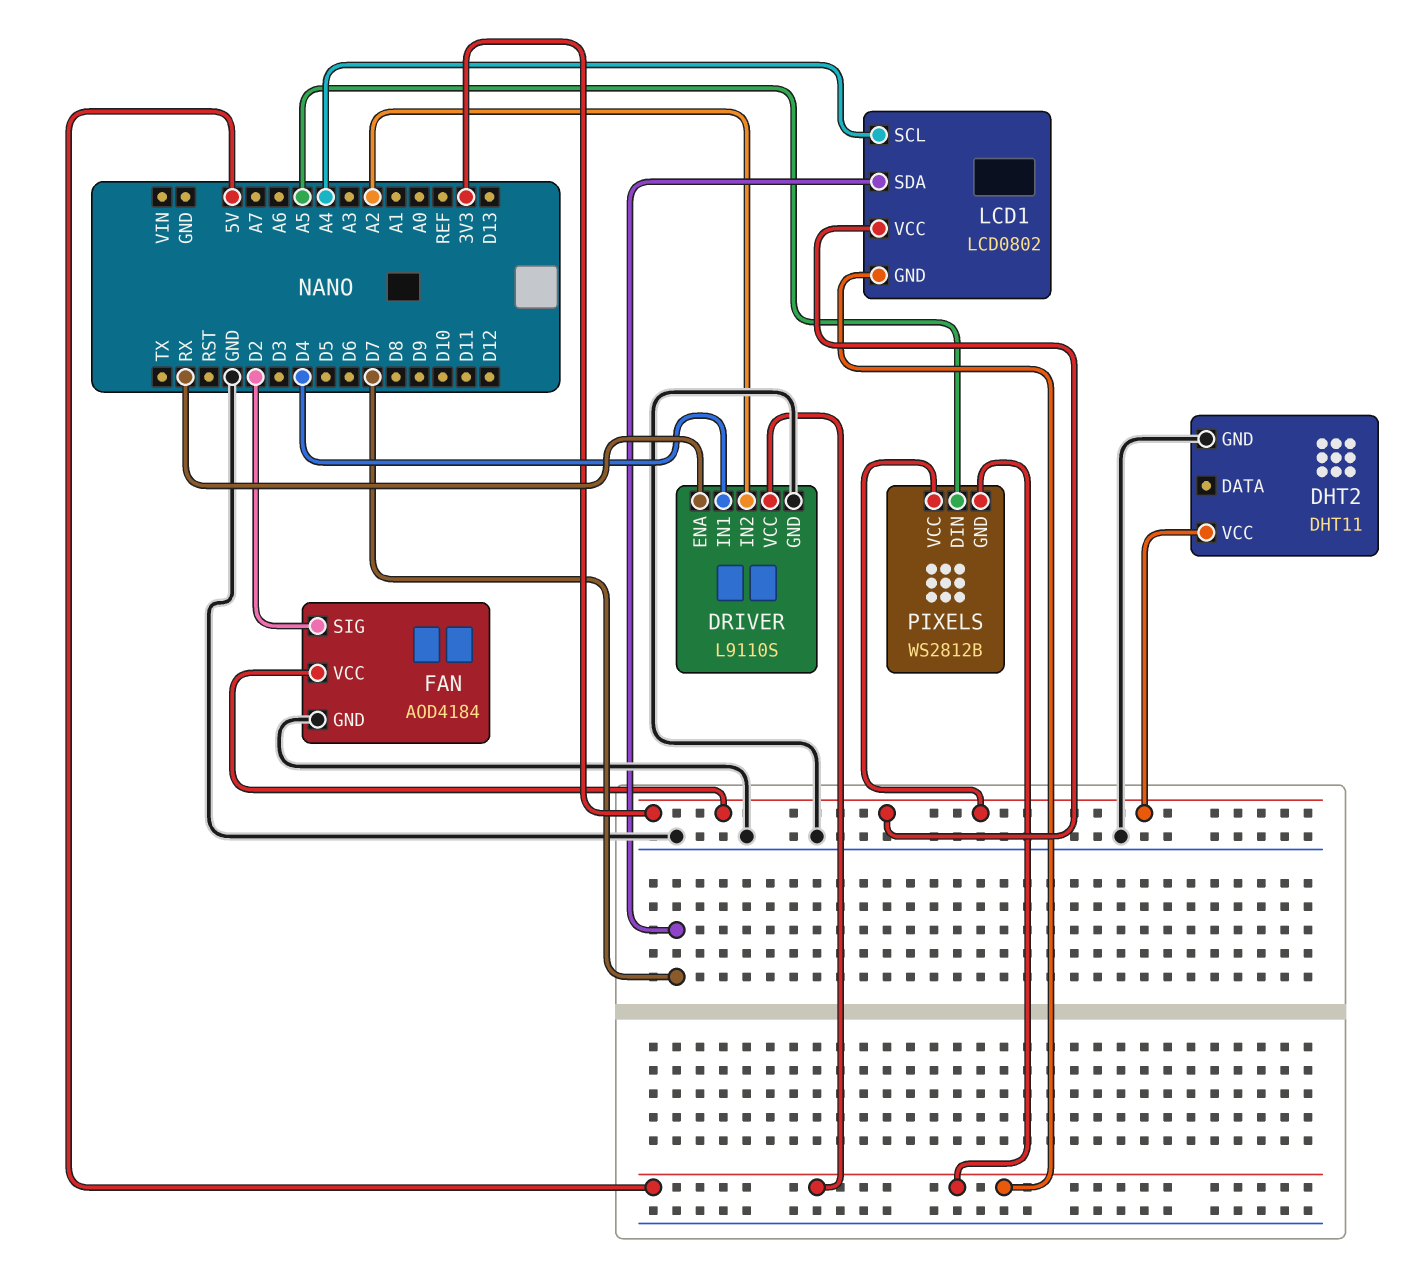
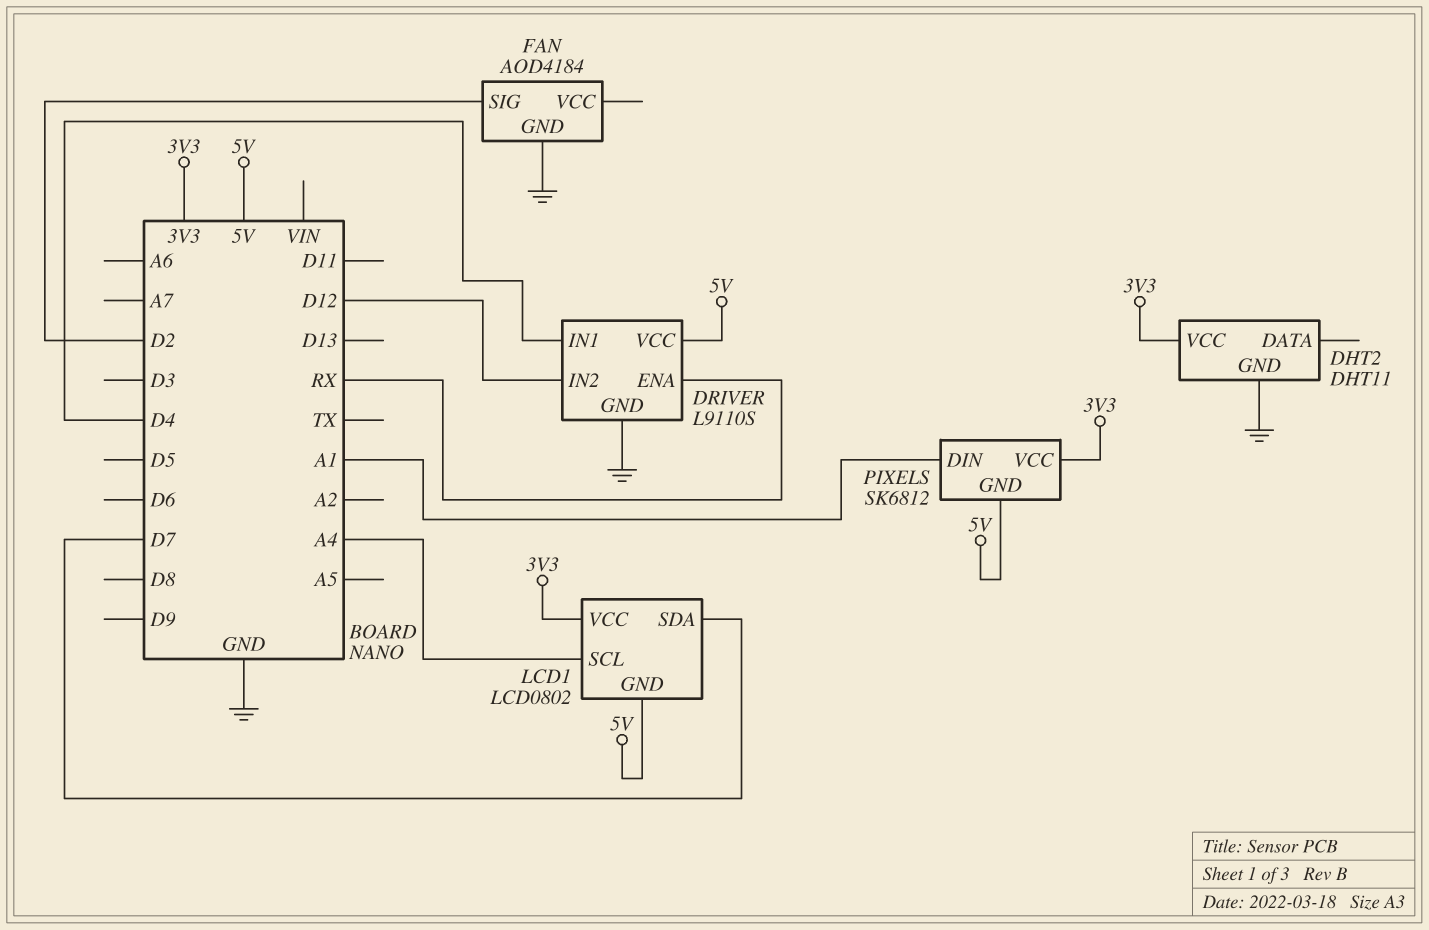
DRIVER pin IN2: A2 -> D12
FAN pin VCC: 3V3 -> none
PIXELS: WS2812B -> SK6812
PIXELS pin DIN: A5 -> A1

